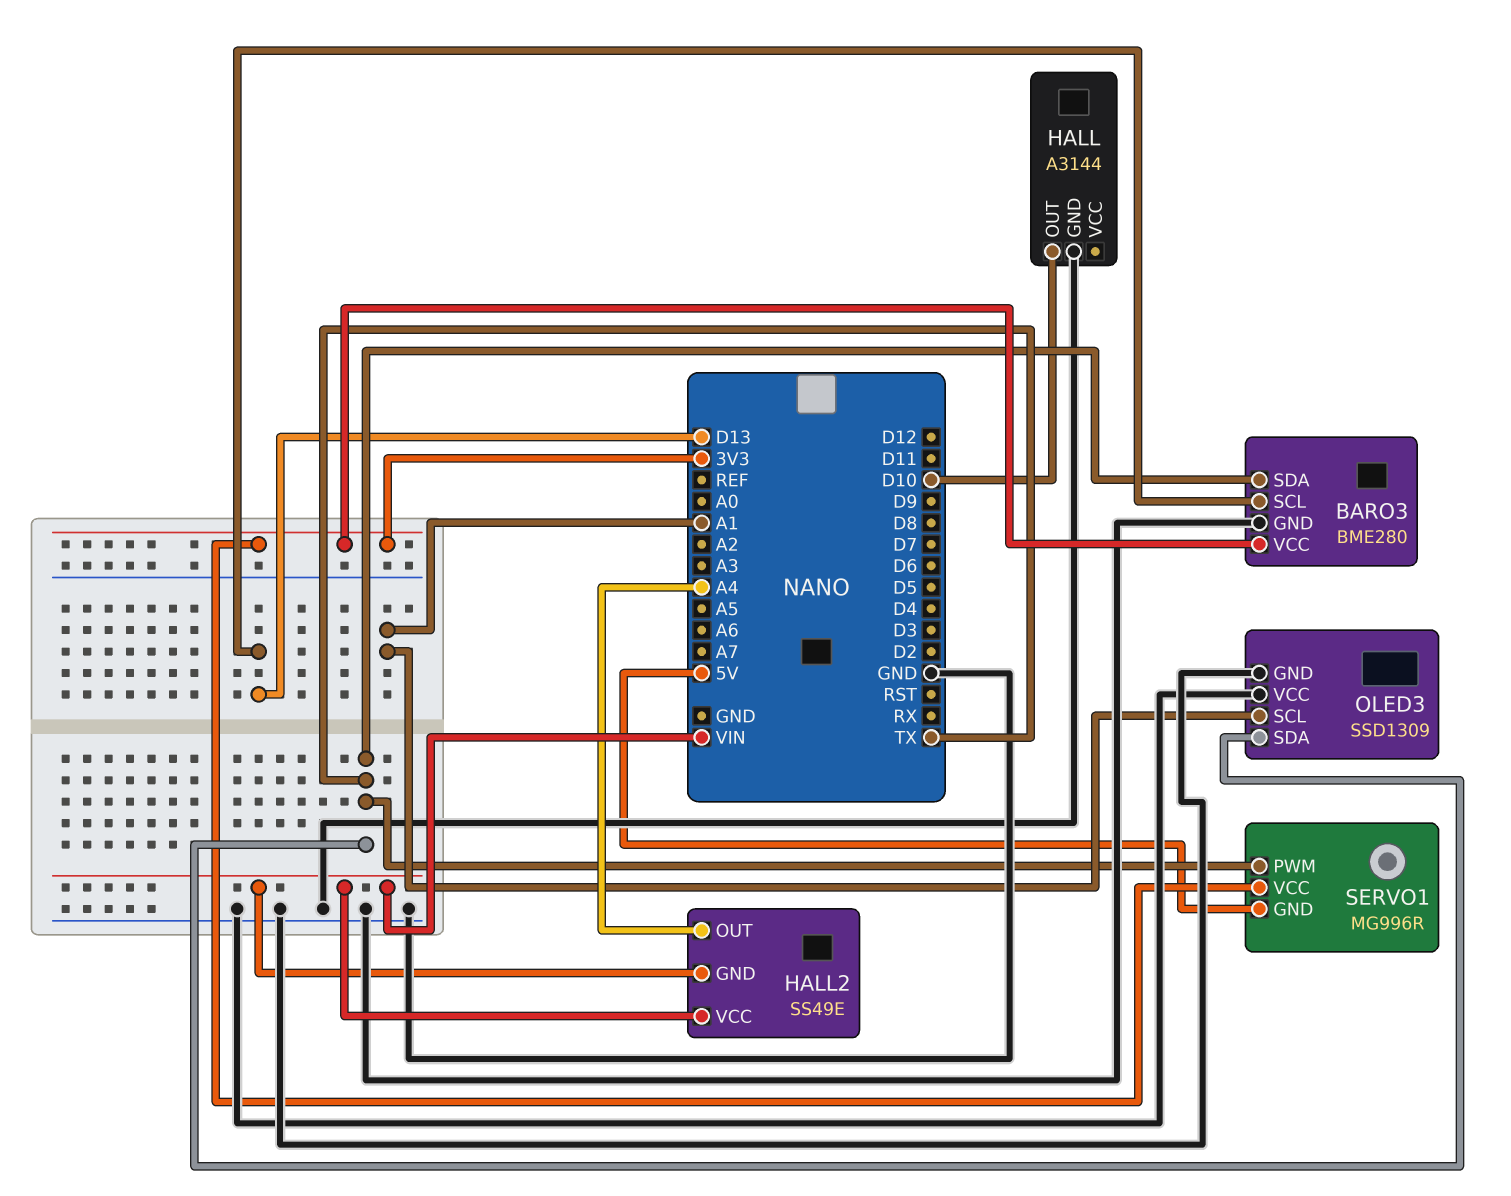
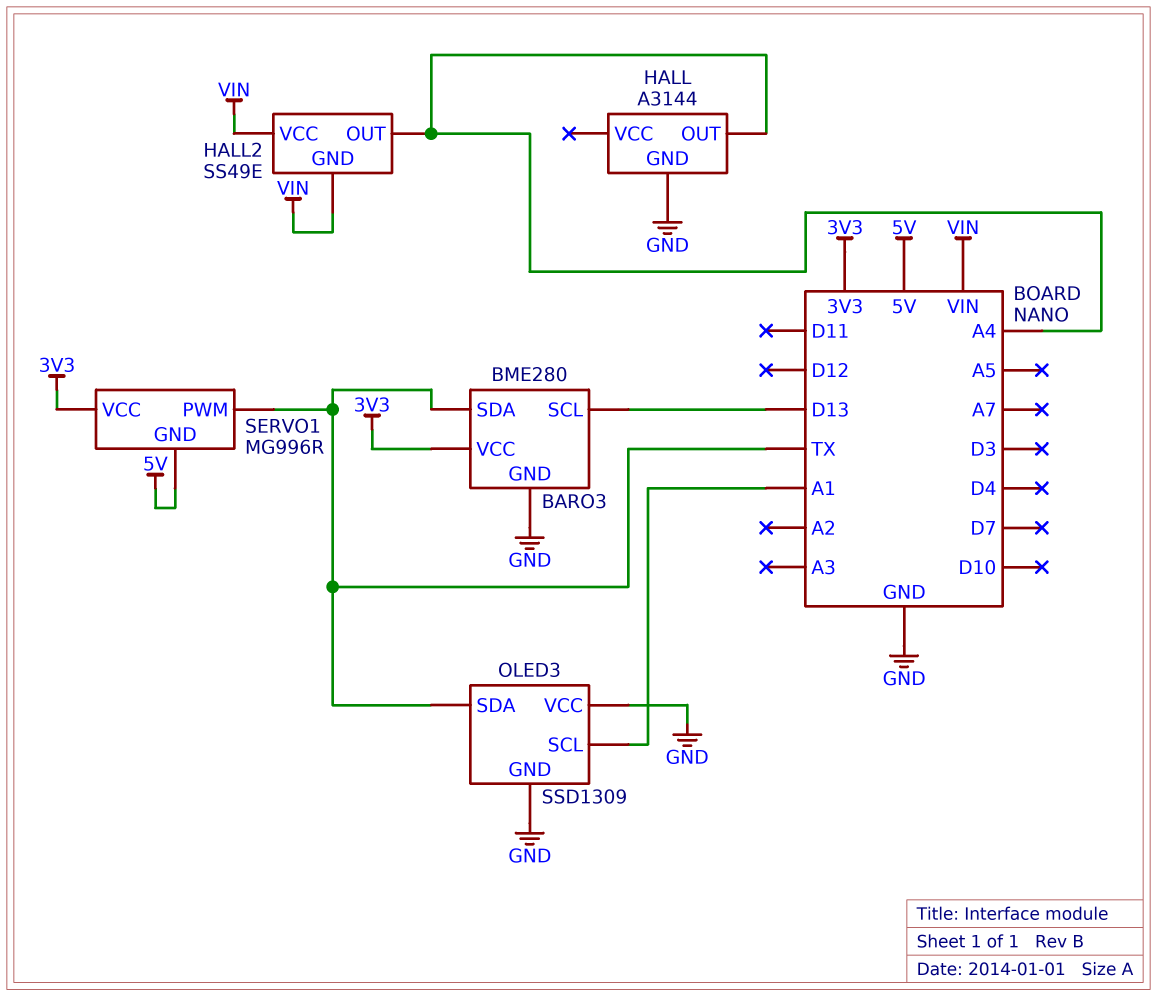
HALL pin OUT: D10 -> A4

